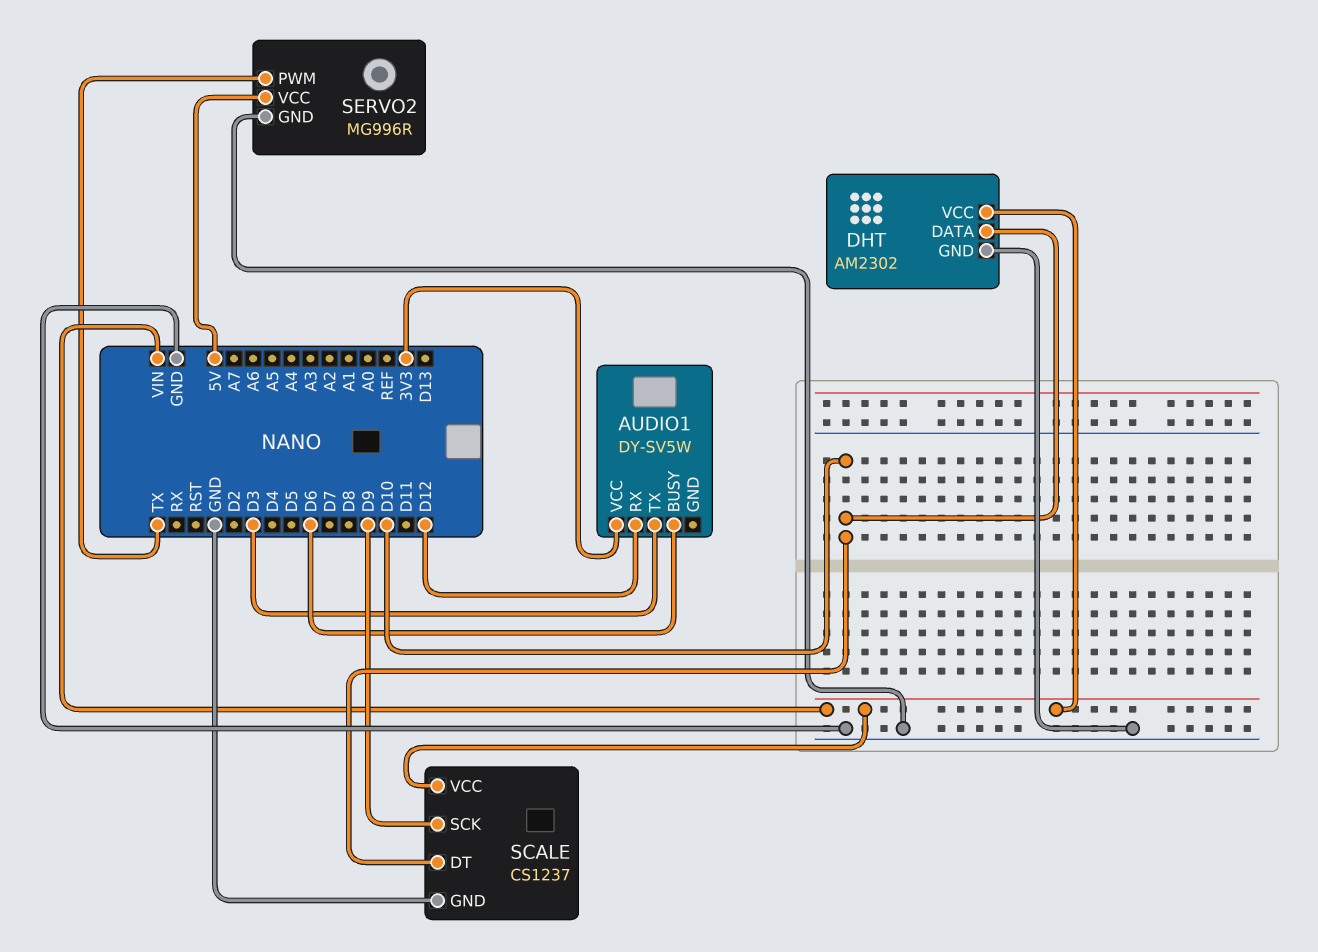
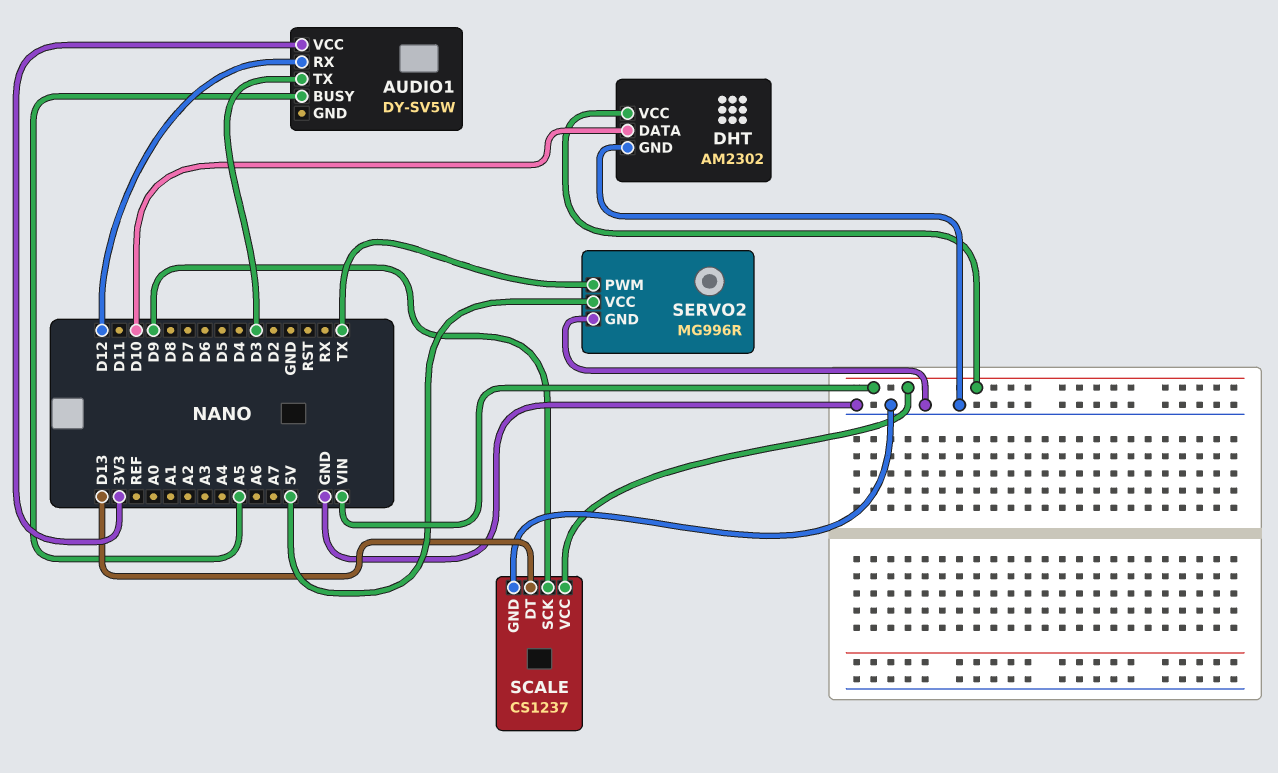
AUDIO1 pin BUSY: D6 -> A5
SCALE pin DT: D10 -> D13

